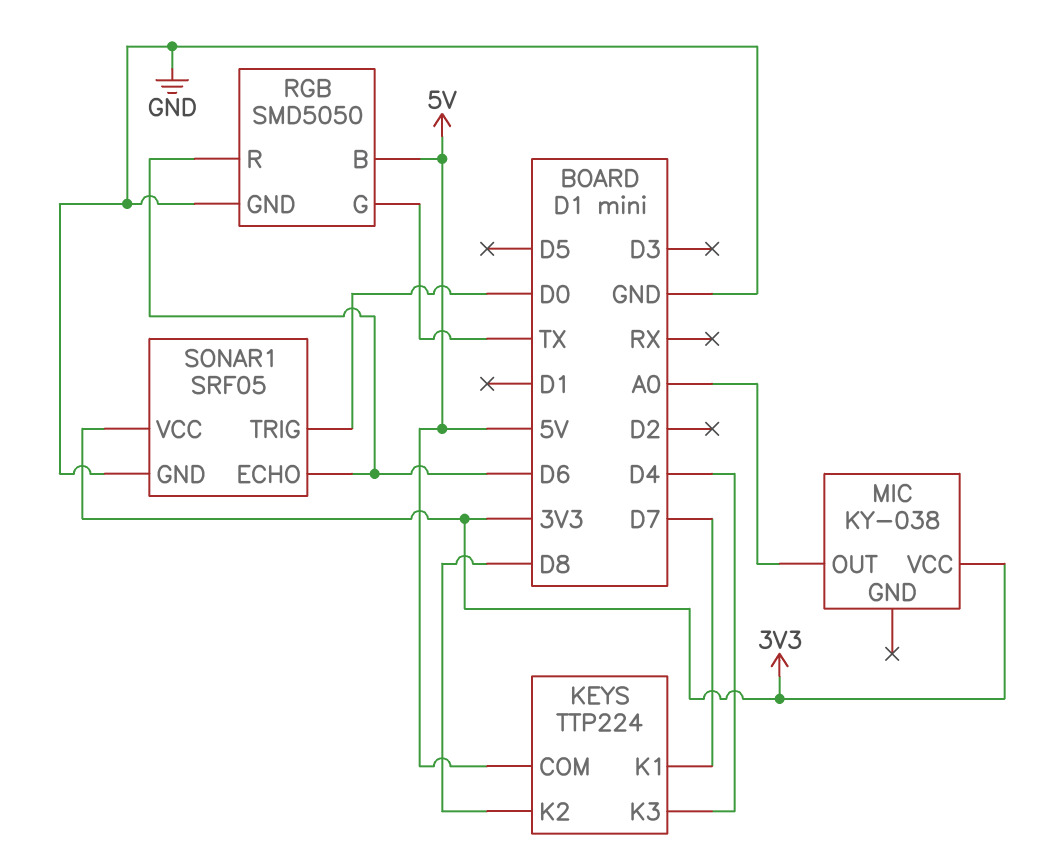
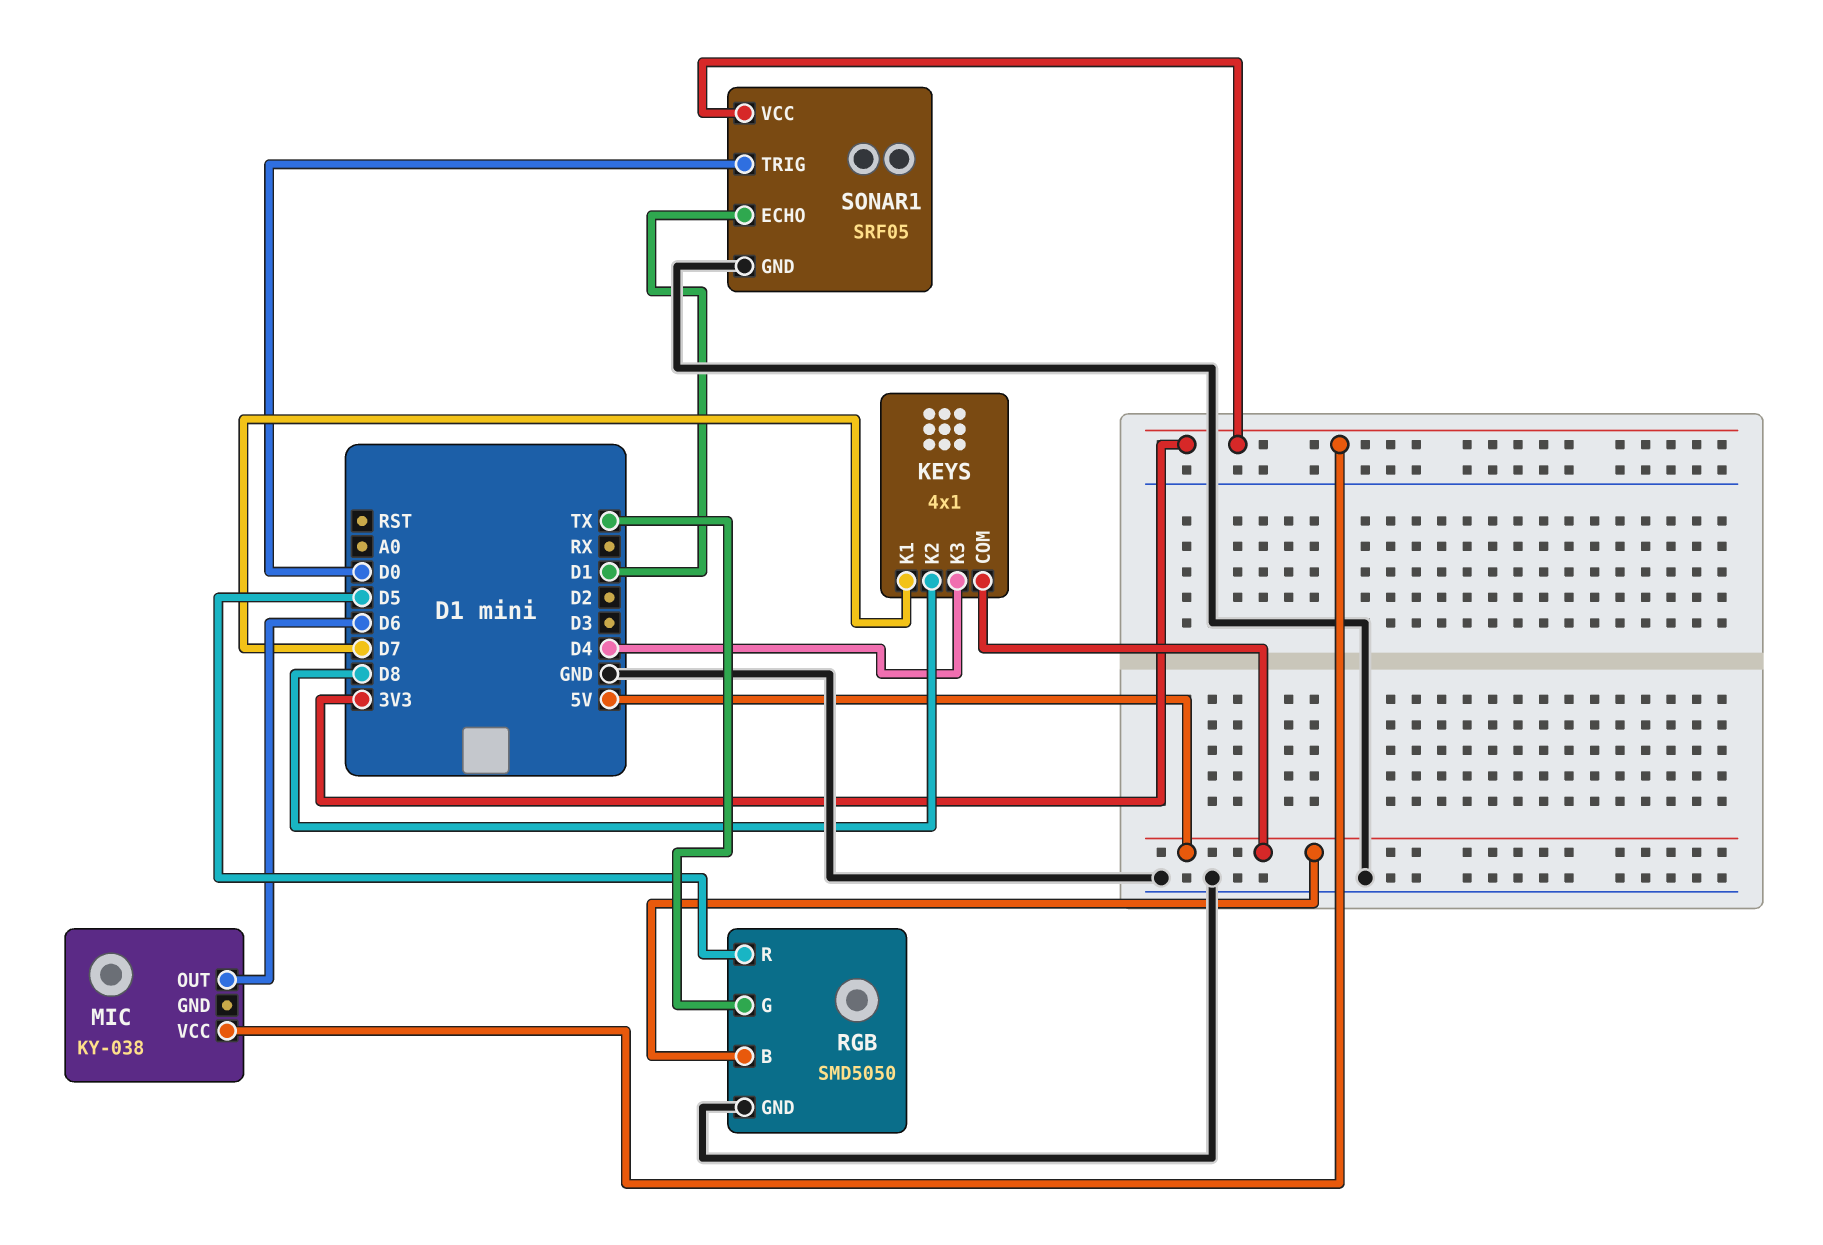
KEYS: TTP224 -> 4x1
MIC pin OUT: A0 -> D6
RGB pin R: D6 -> D5
SONAR1 pin ECHO: D6 -> D1

